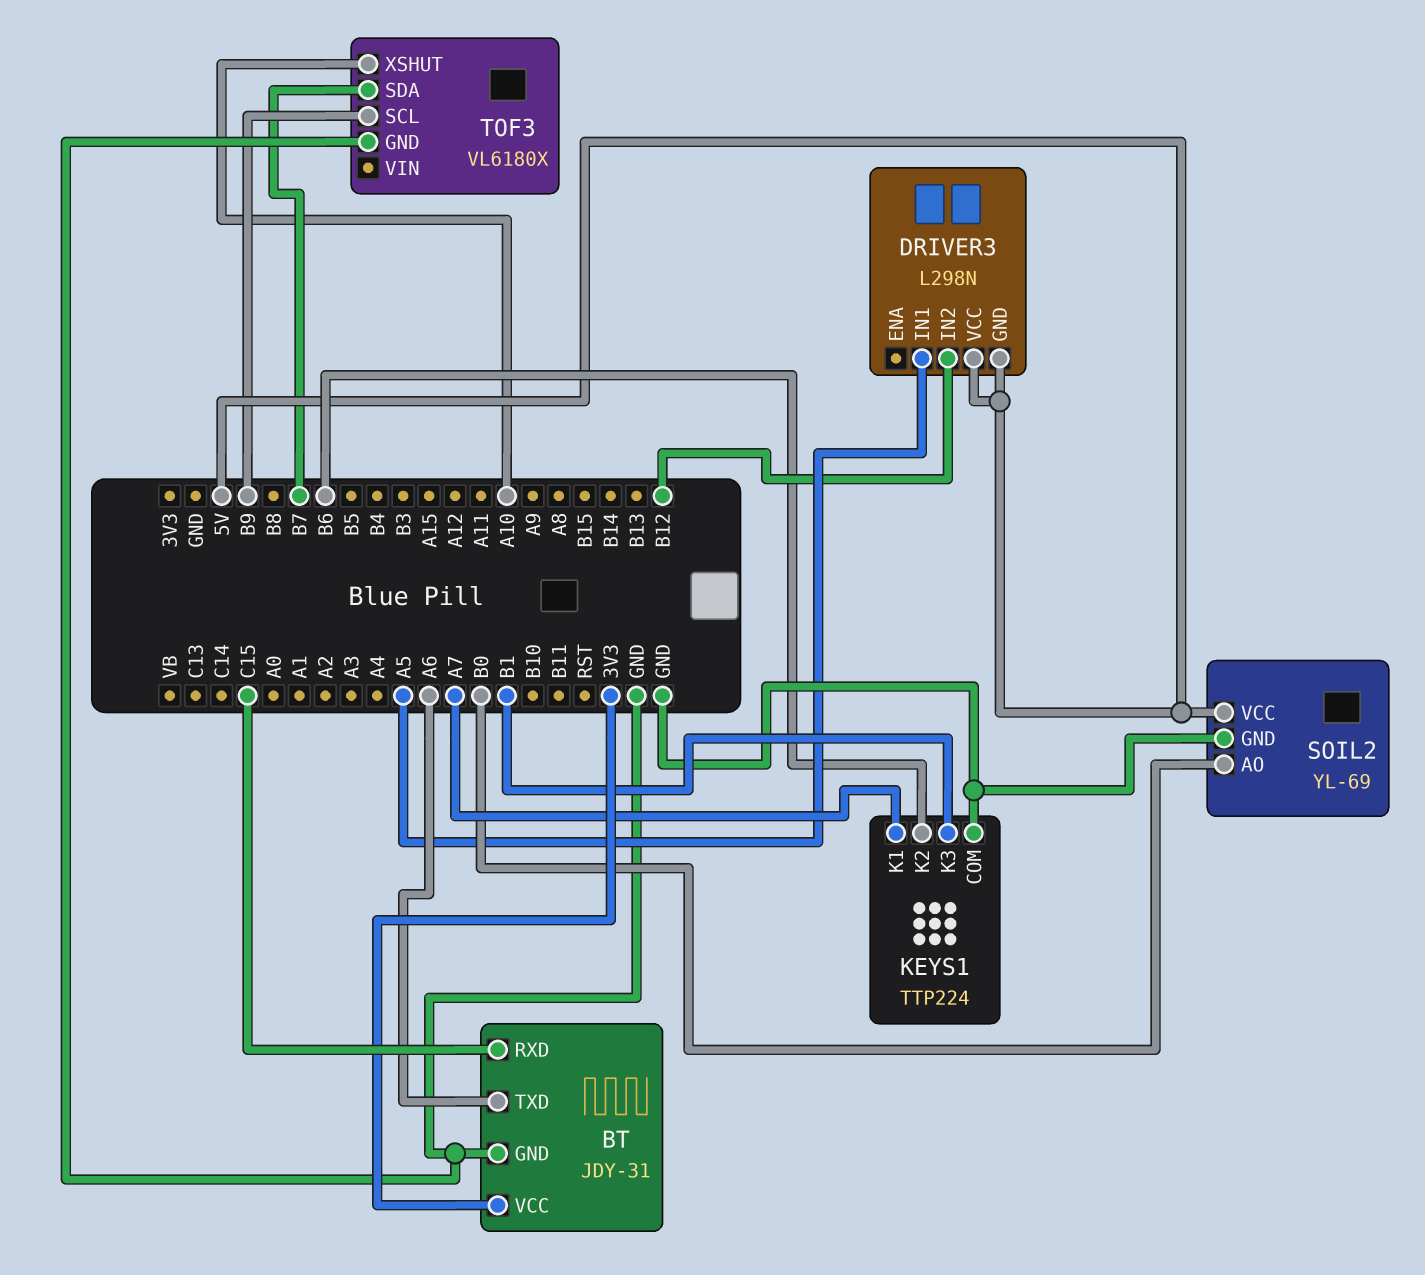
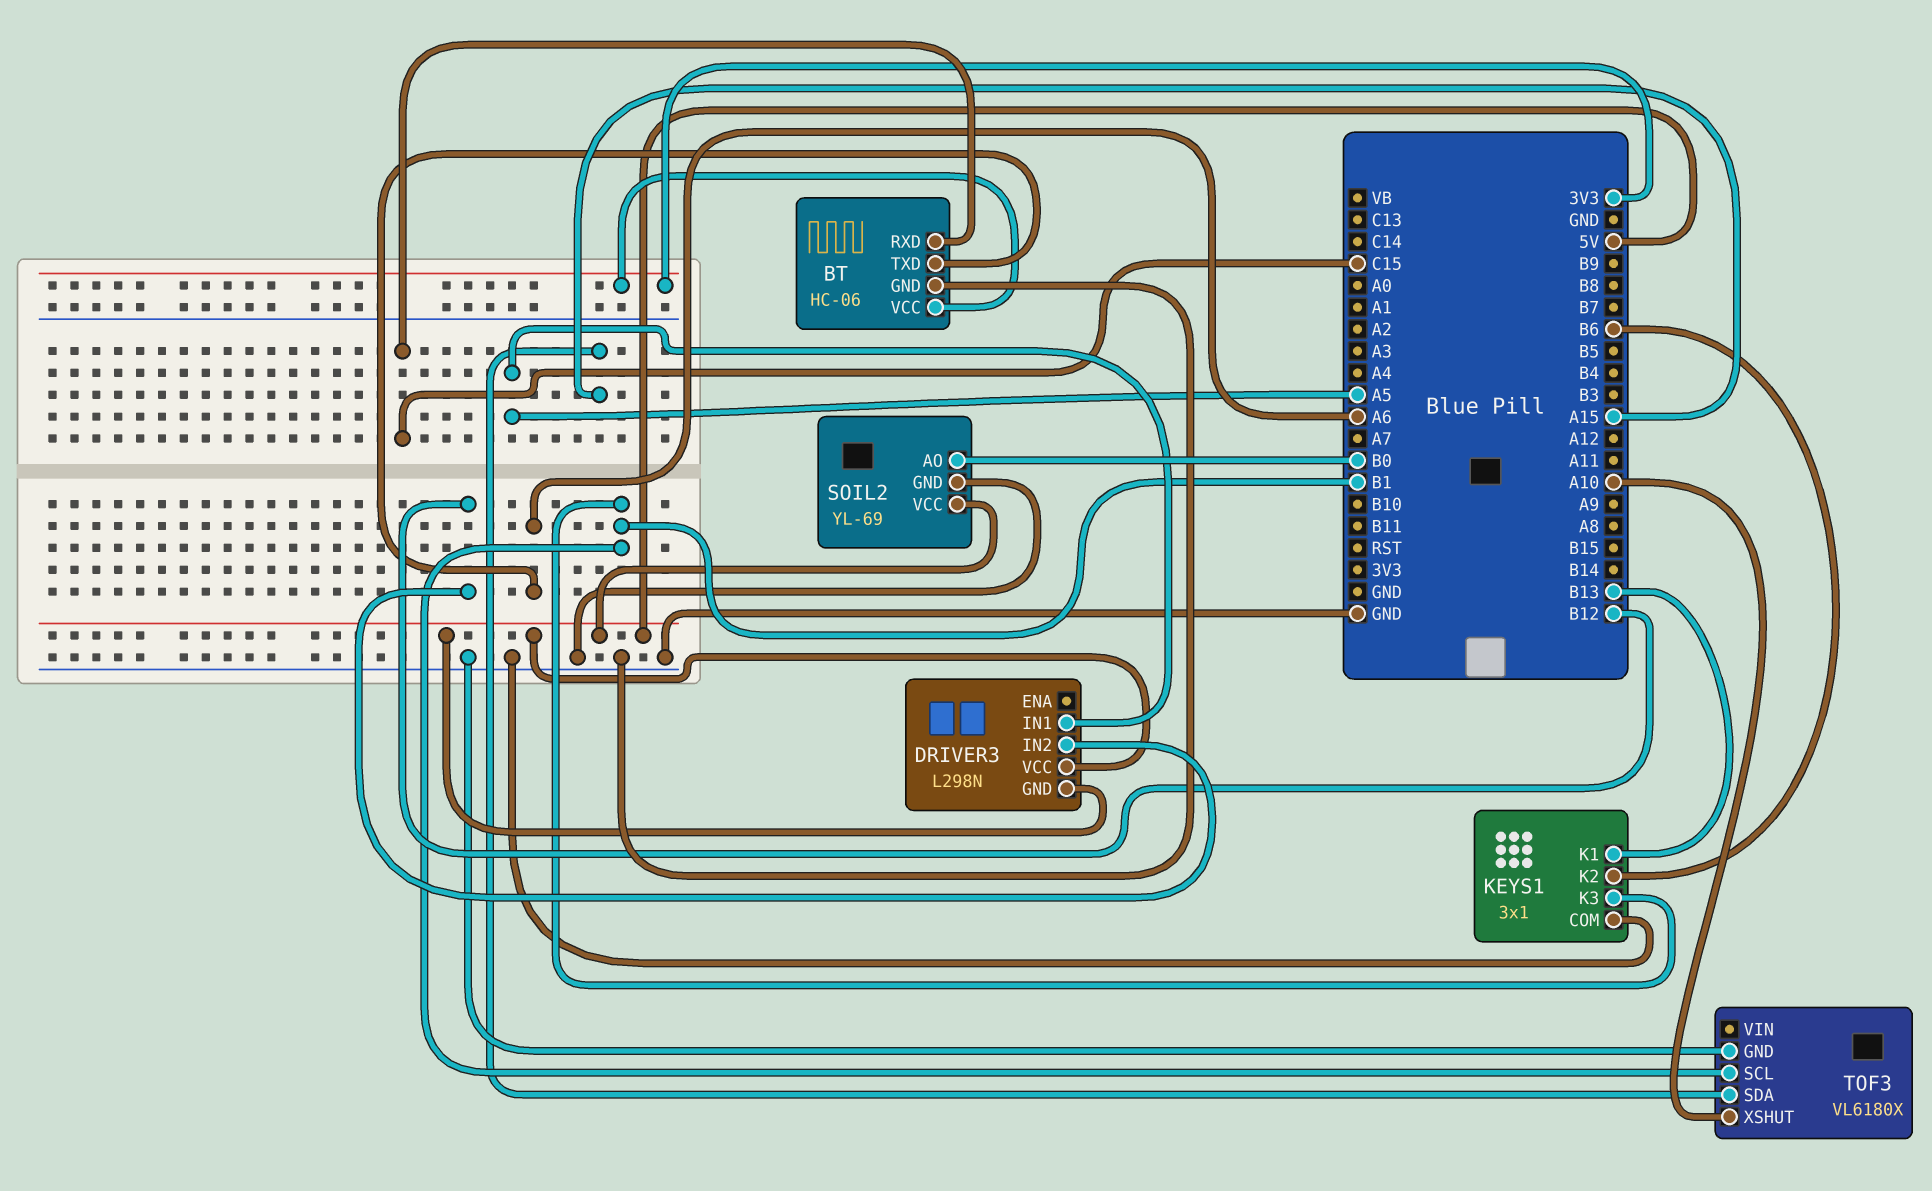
BT: JDY-31 -> HC-06
KEYS1: TTP224 -> 3x1
KEYS1 pin K1: A7 -> B13
TOF3 pin SCL: B9 -> B1
TOF3 pin SDA: B7 -> A15

